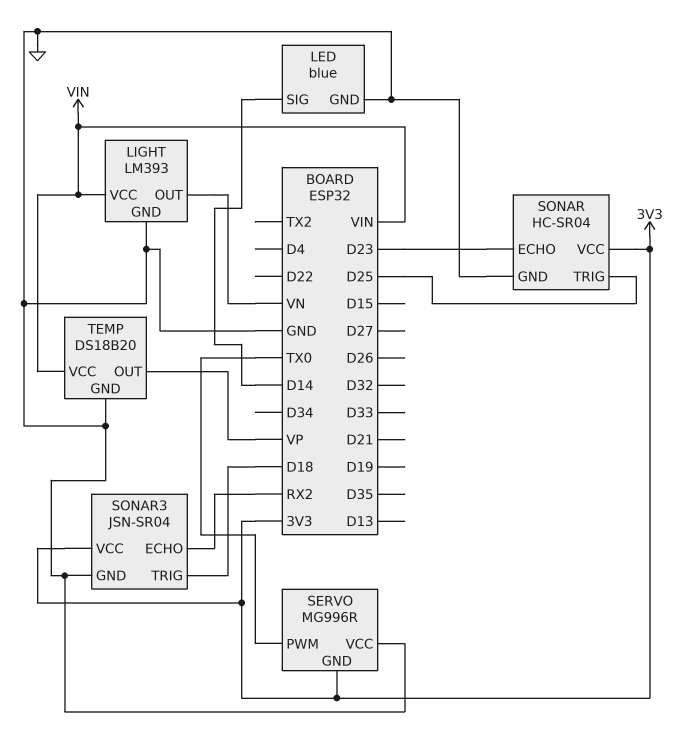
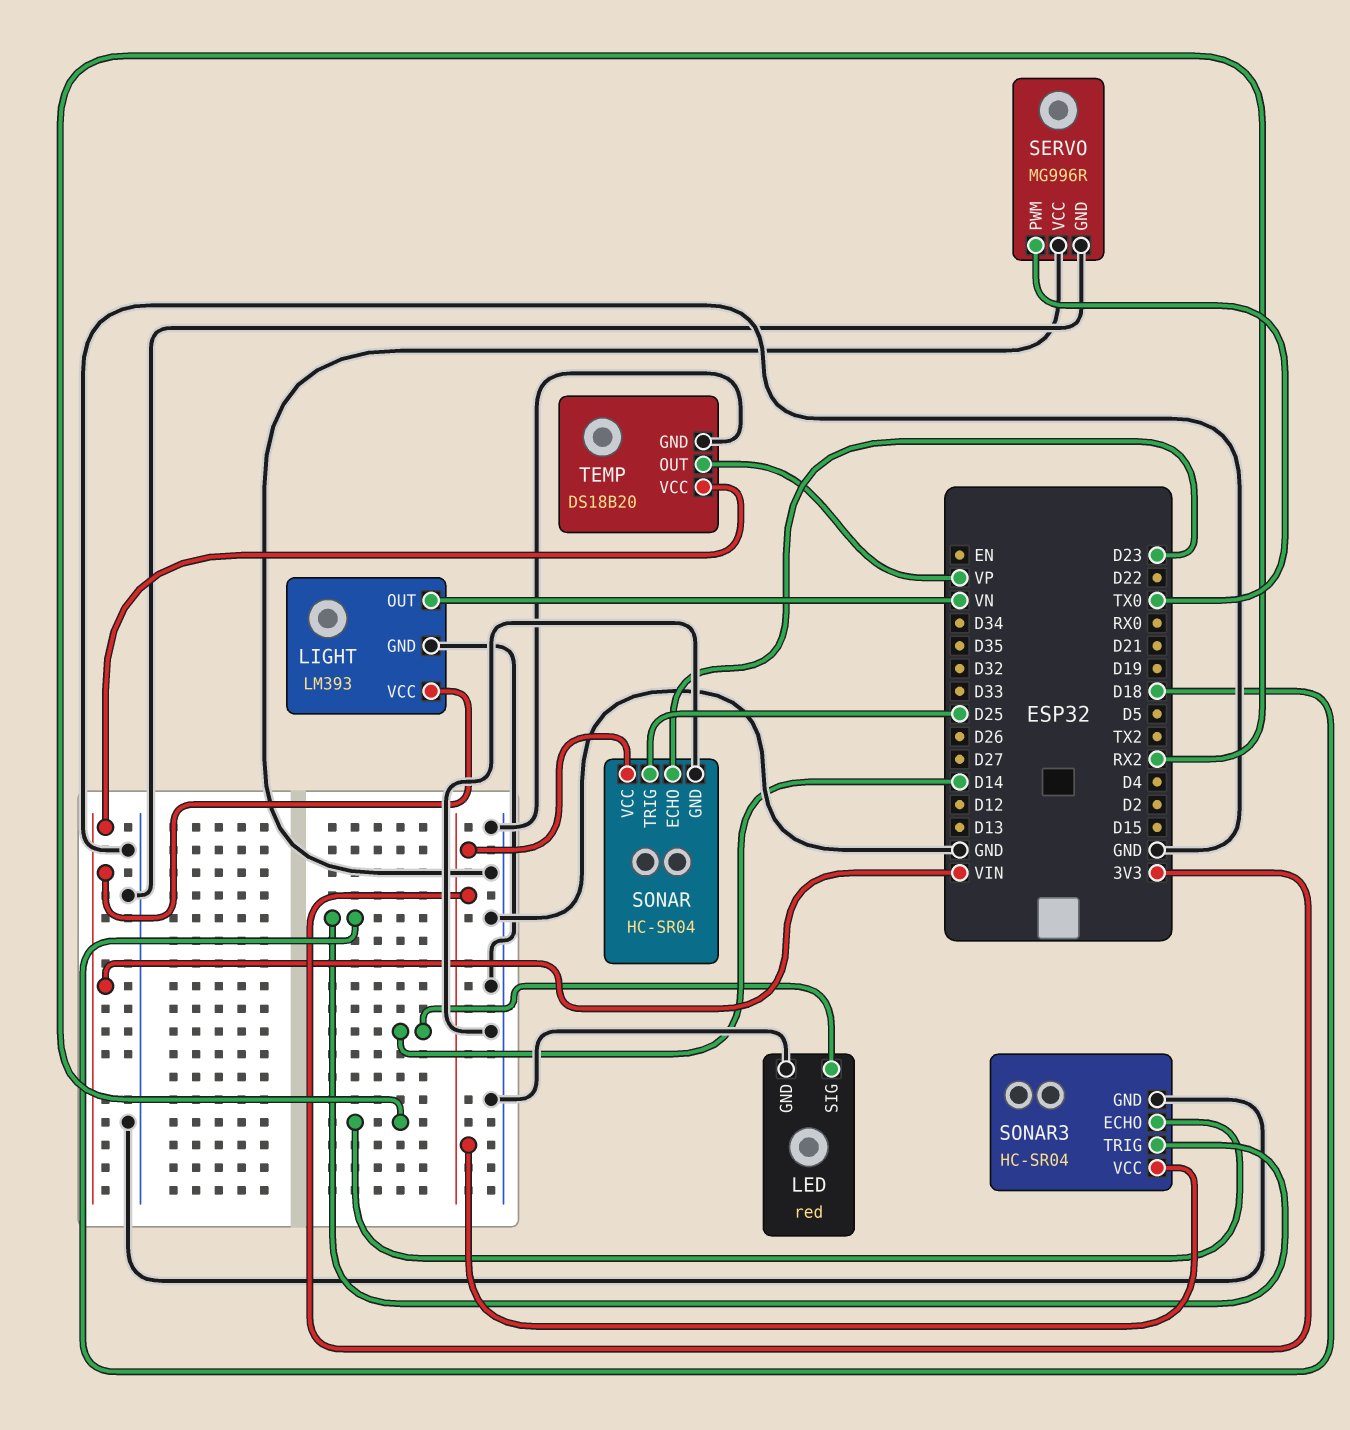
LED: blue -> red
SERVO pin GND: 3V3 -> GND
SONAR3: JSN-SR04 -> HC-SR04

